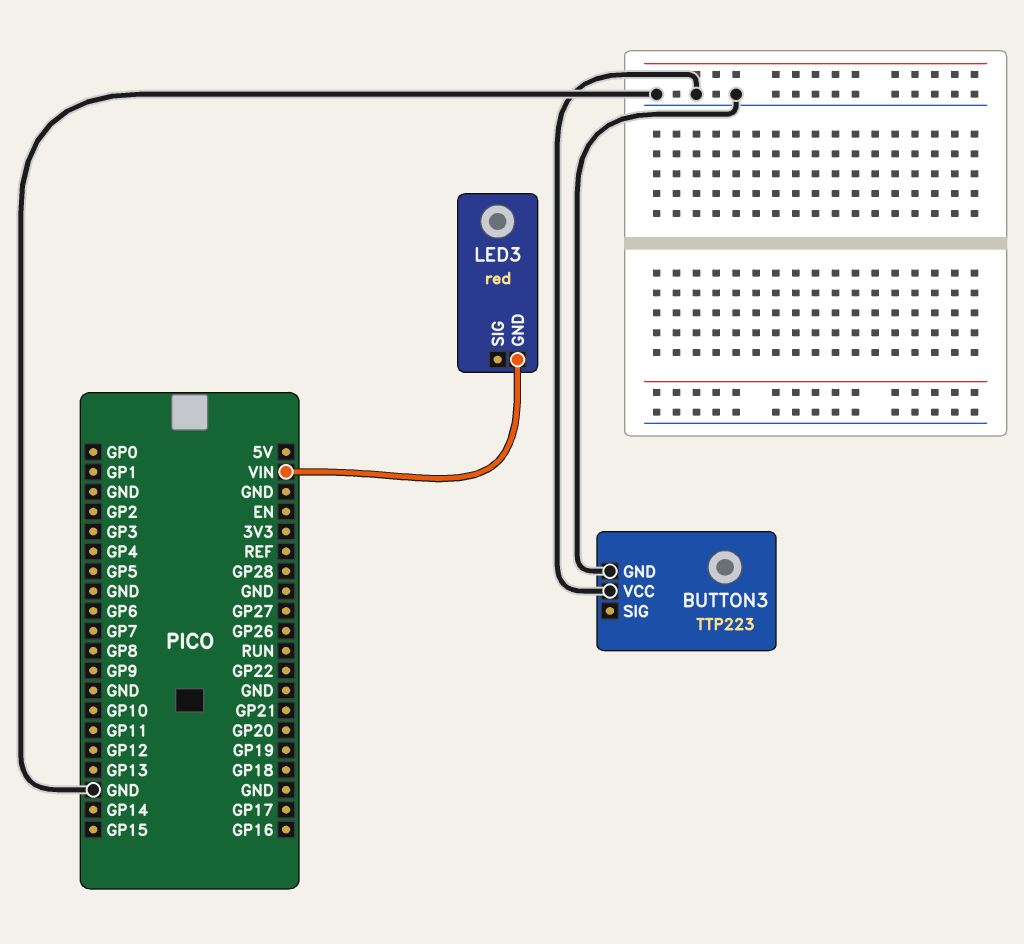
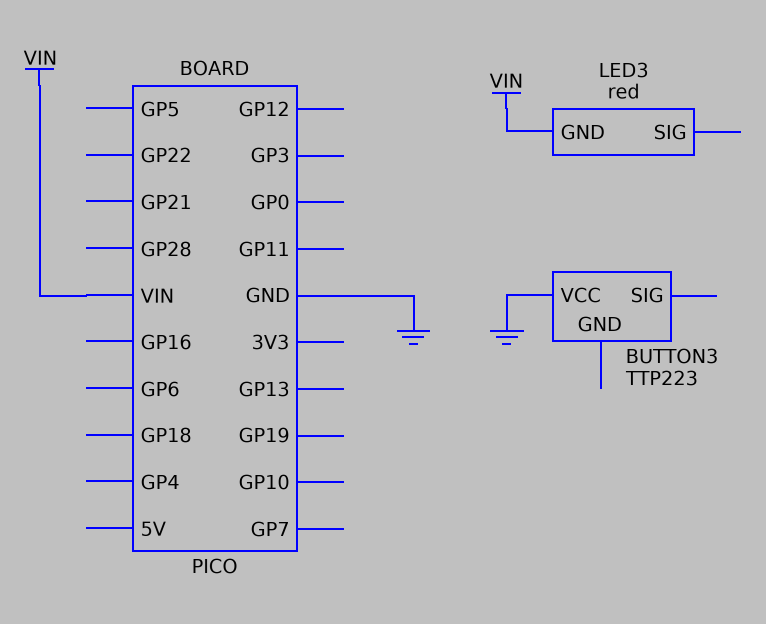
BUTTON3 pin GND: GND -> none

